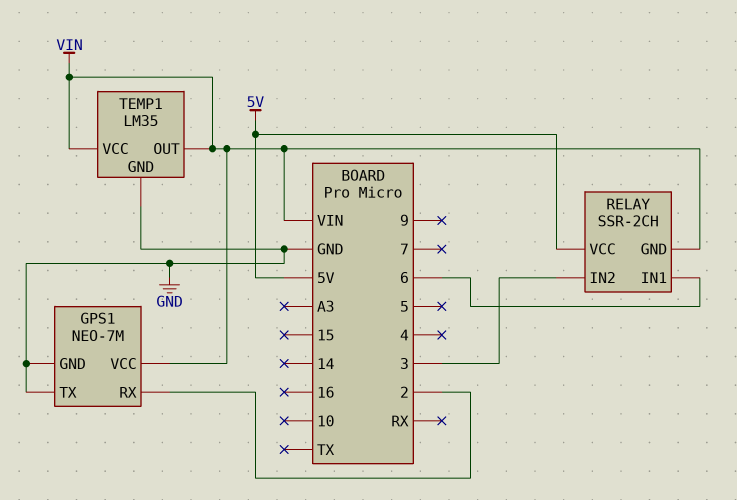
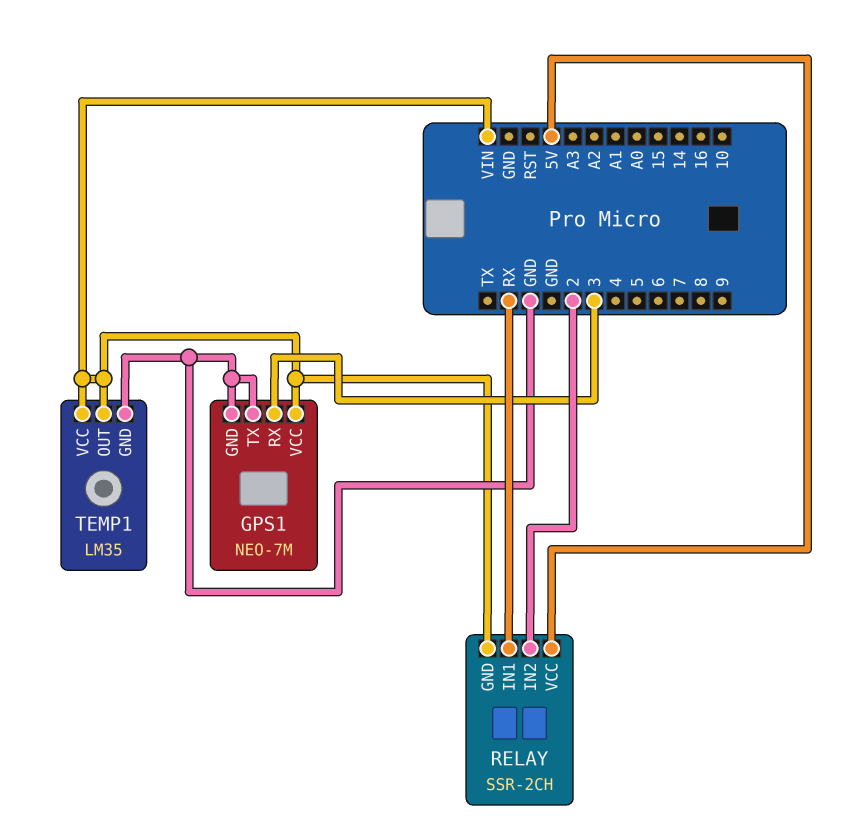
GPS1 pin RX: 2 -> 3
RELAY pin IN1: 6 -> RX
RELAY pin IN2: 3 -> 2

